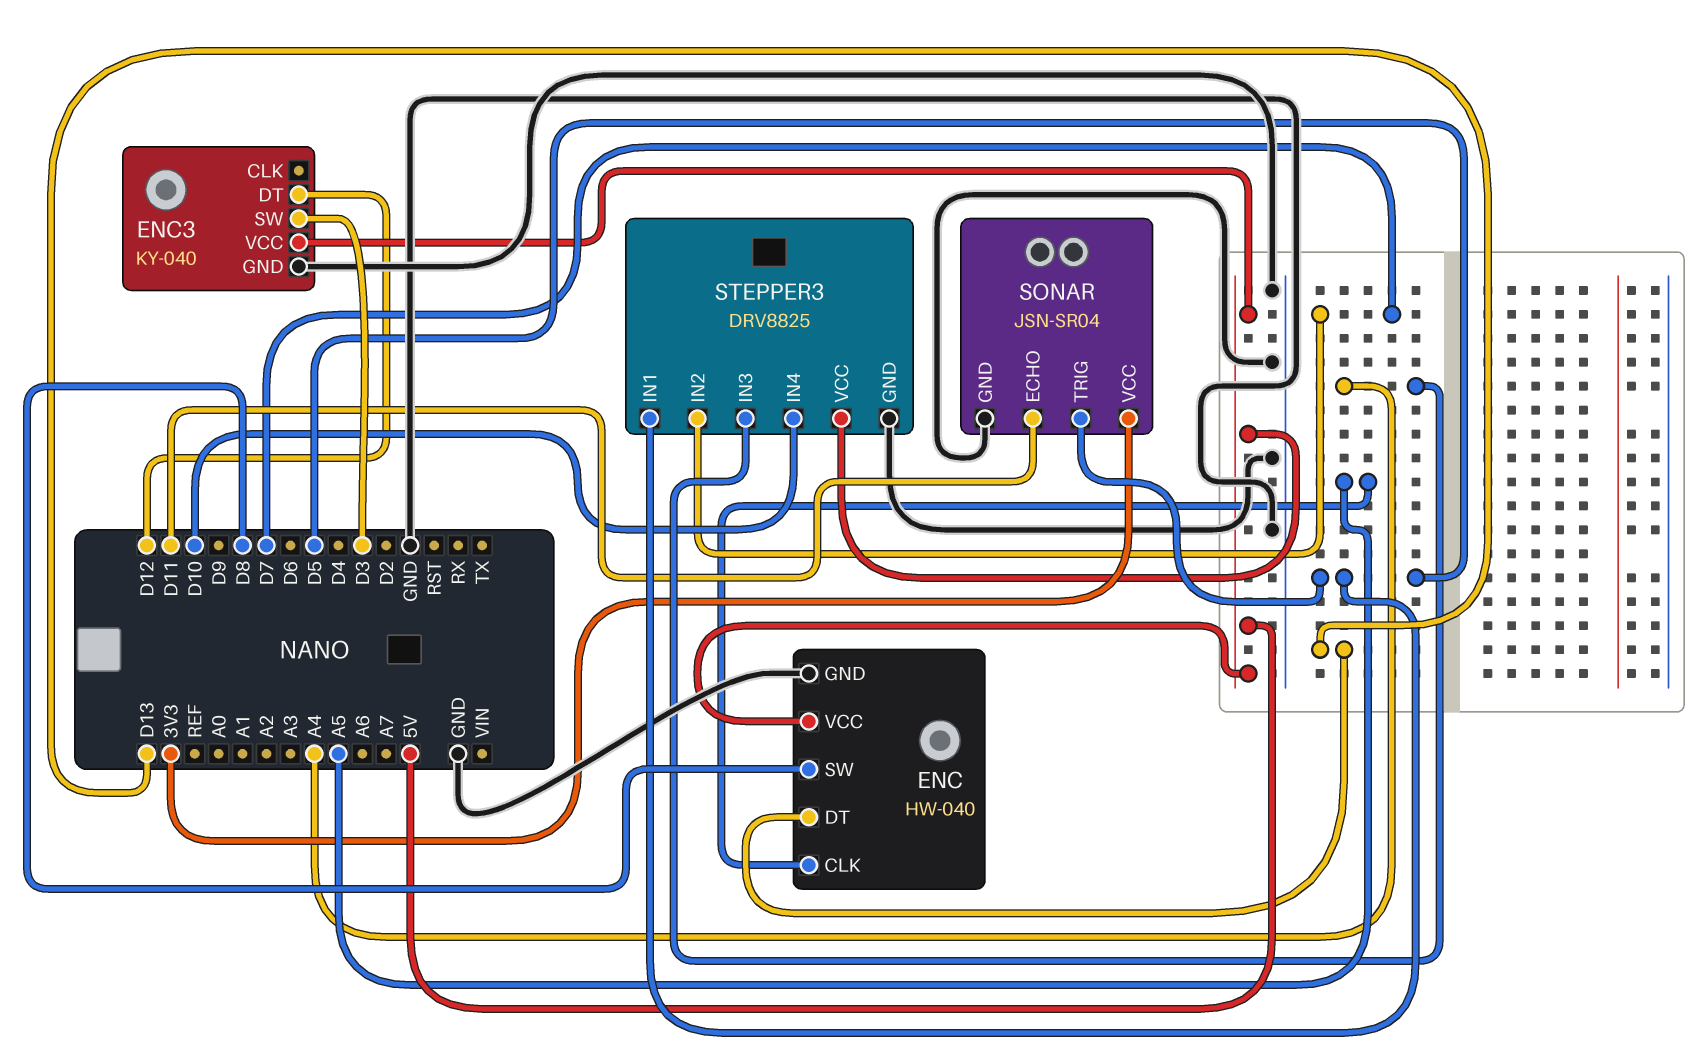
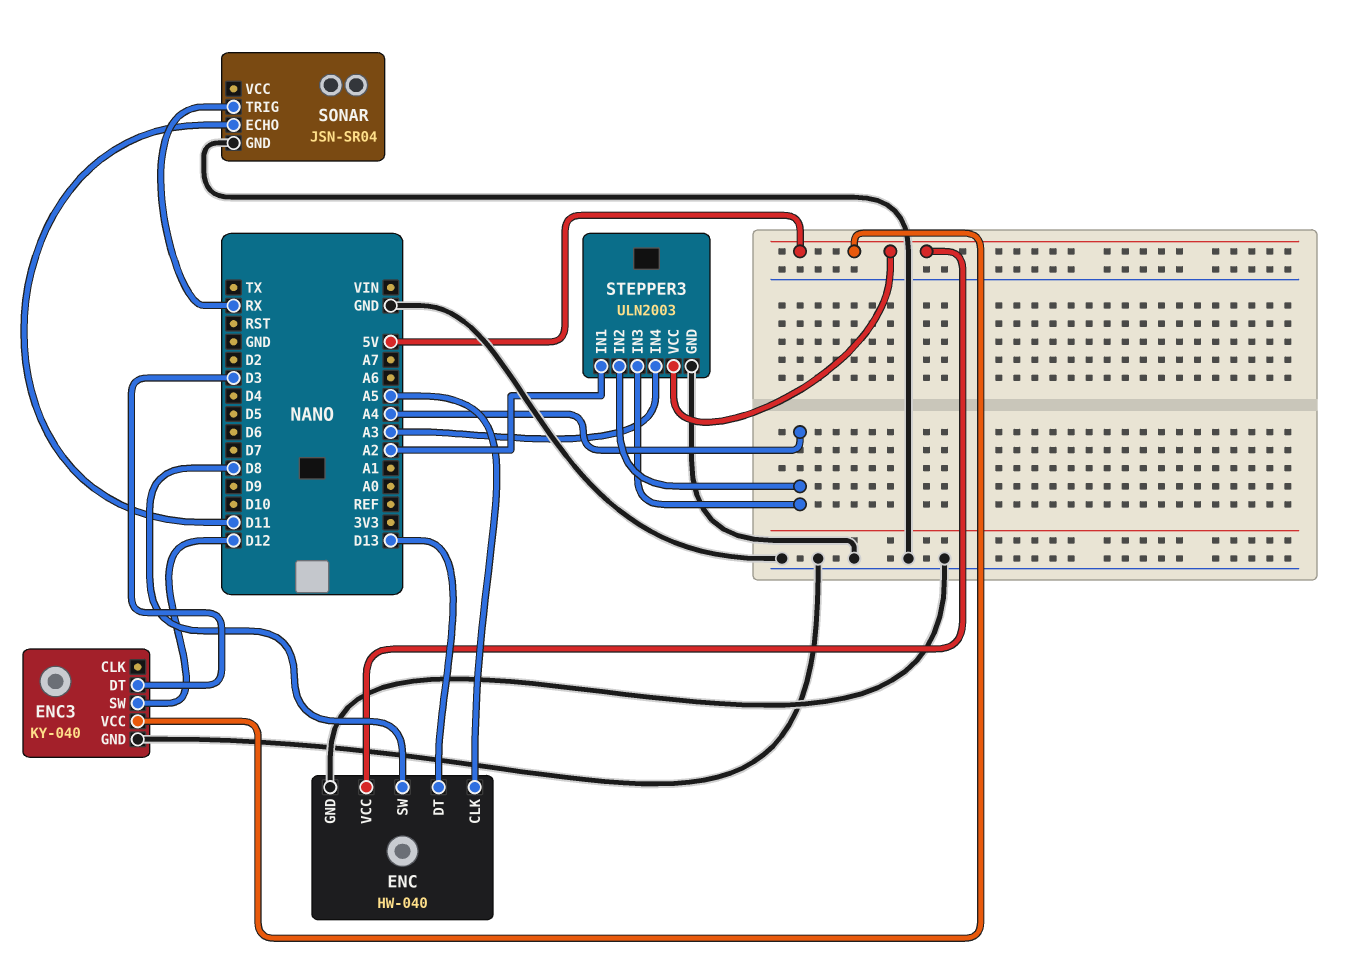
ENC3 pin DT: D12 -> D3
ENC3 pin SW: D3 -> D12
SONAR pin TRIG: D5 -> RX
SONAR pin VCC: 3V3 -> none
STEPPER3: DRV8825 -> ULN2003
STEPPER3 pin IN1: D5 -> A2
STEPPER3 pin IN2: D7 -> A4
STEPPER3 pin IN4: D10 -> A3

